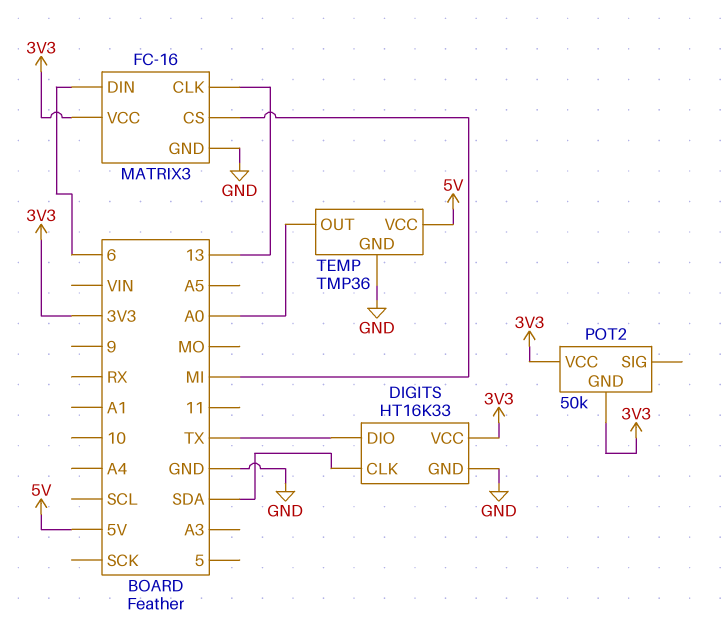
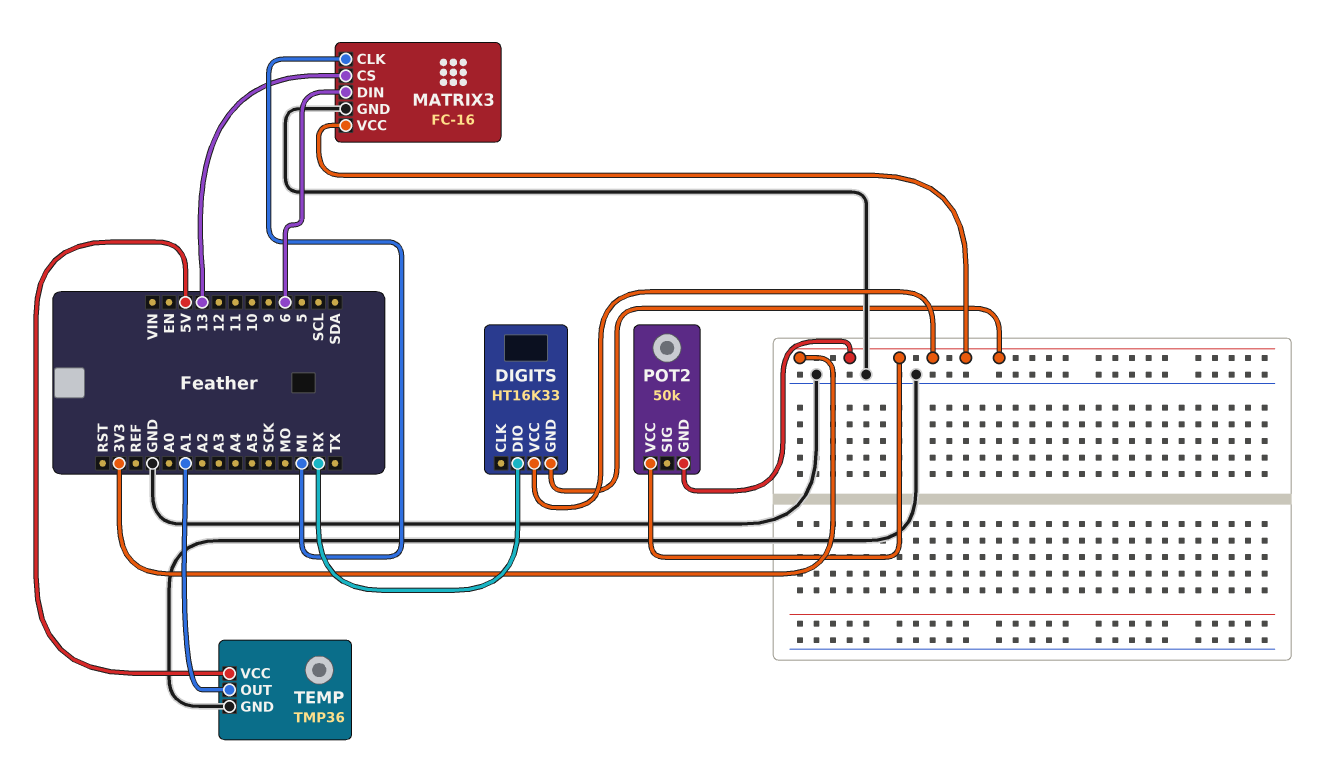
DIGITS pin CLK: SDA -> none
DIGITS pin DIO: TX -> RX
DIGITS pin GND: GND -> 3V3
MATRIX3 pin CLK: 13 -> MI
MATRIX3 pin CS: MI -> 13
TEMP pin OUT: A0 -> A1

